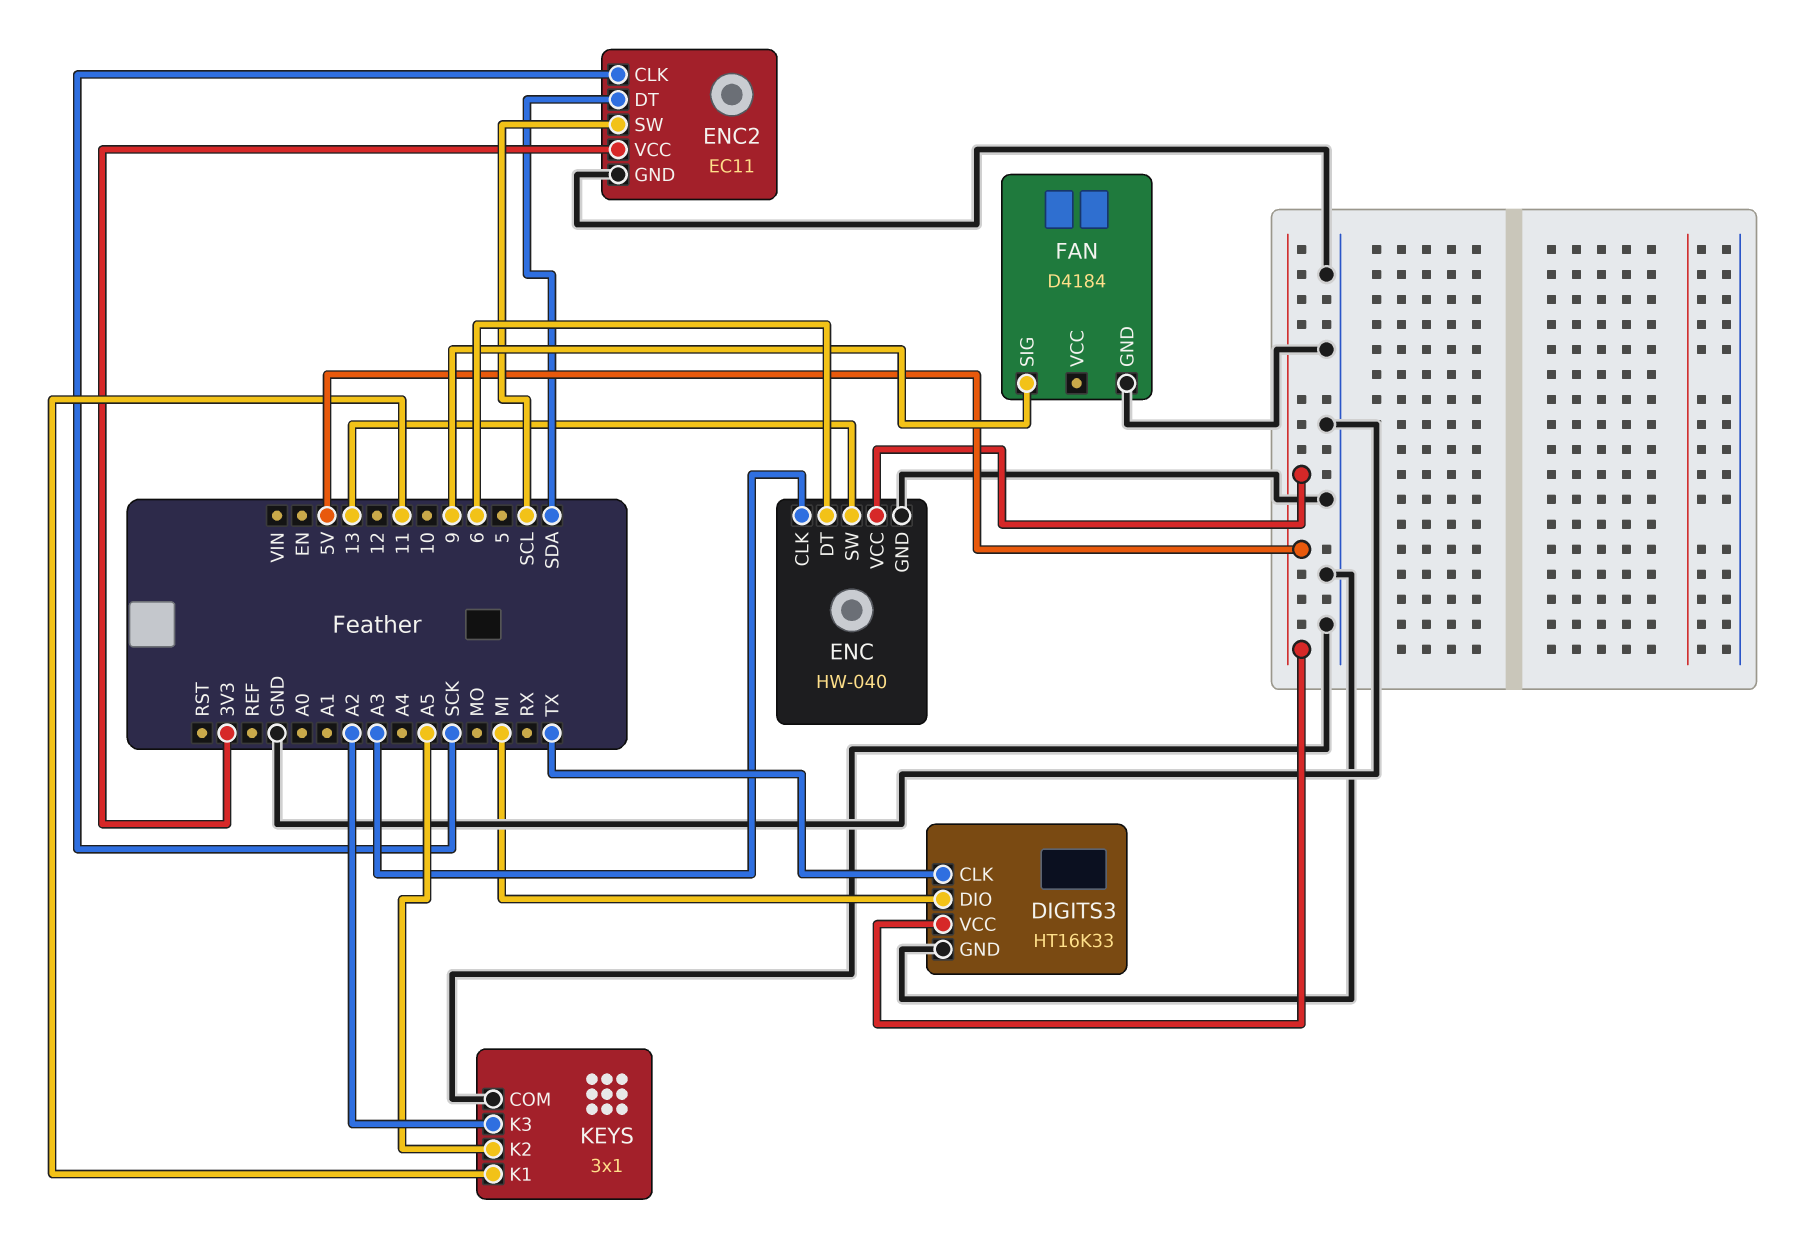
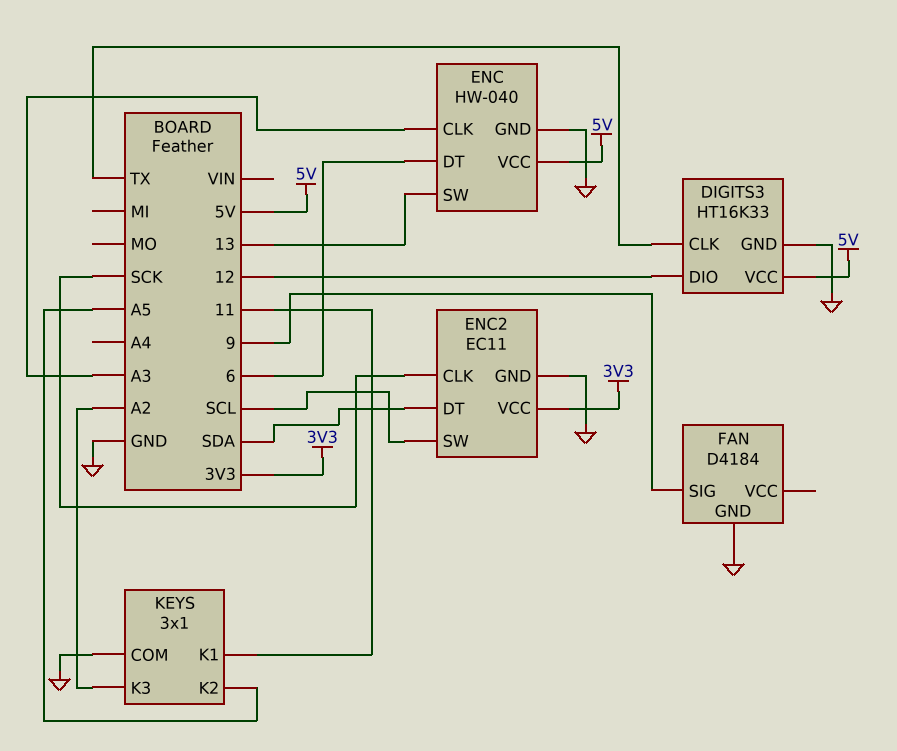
DIGITS3 pin DIO: MI -> 12

